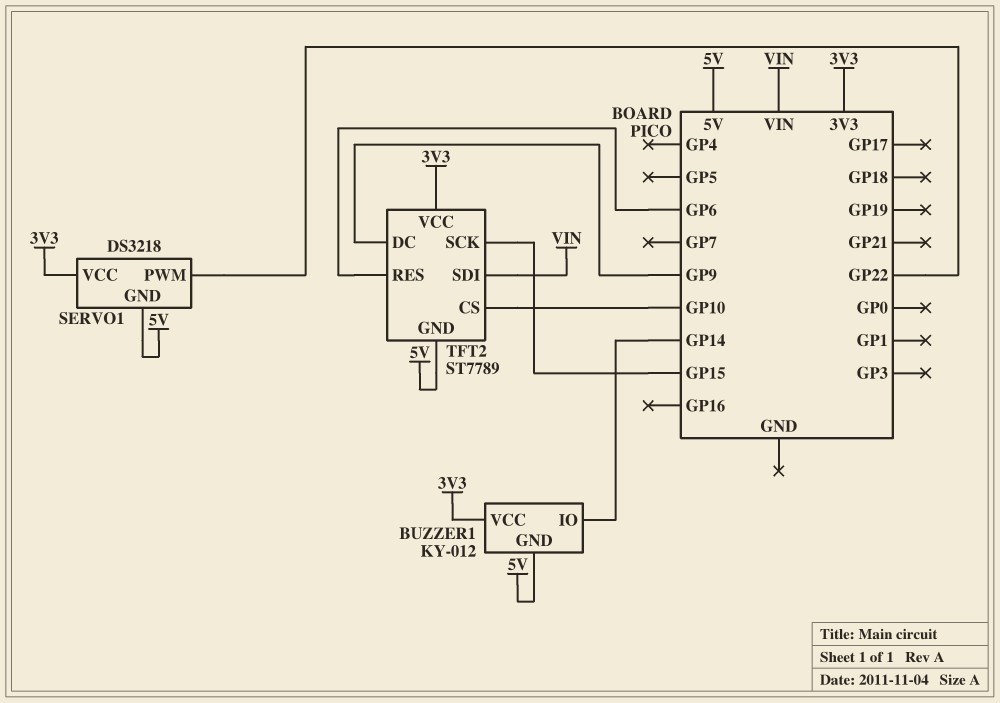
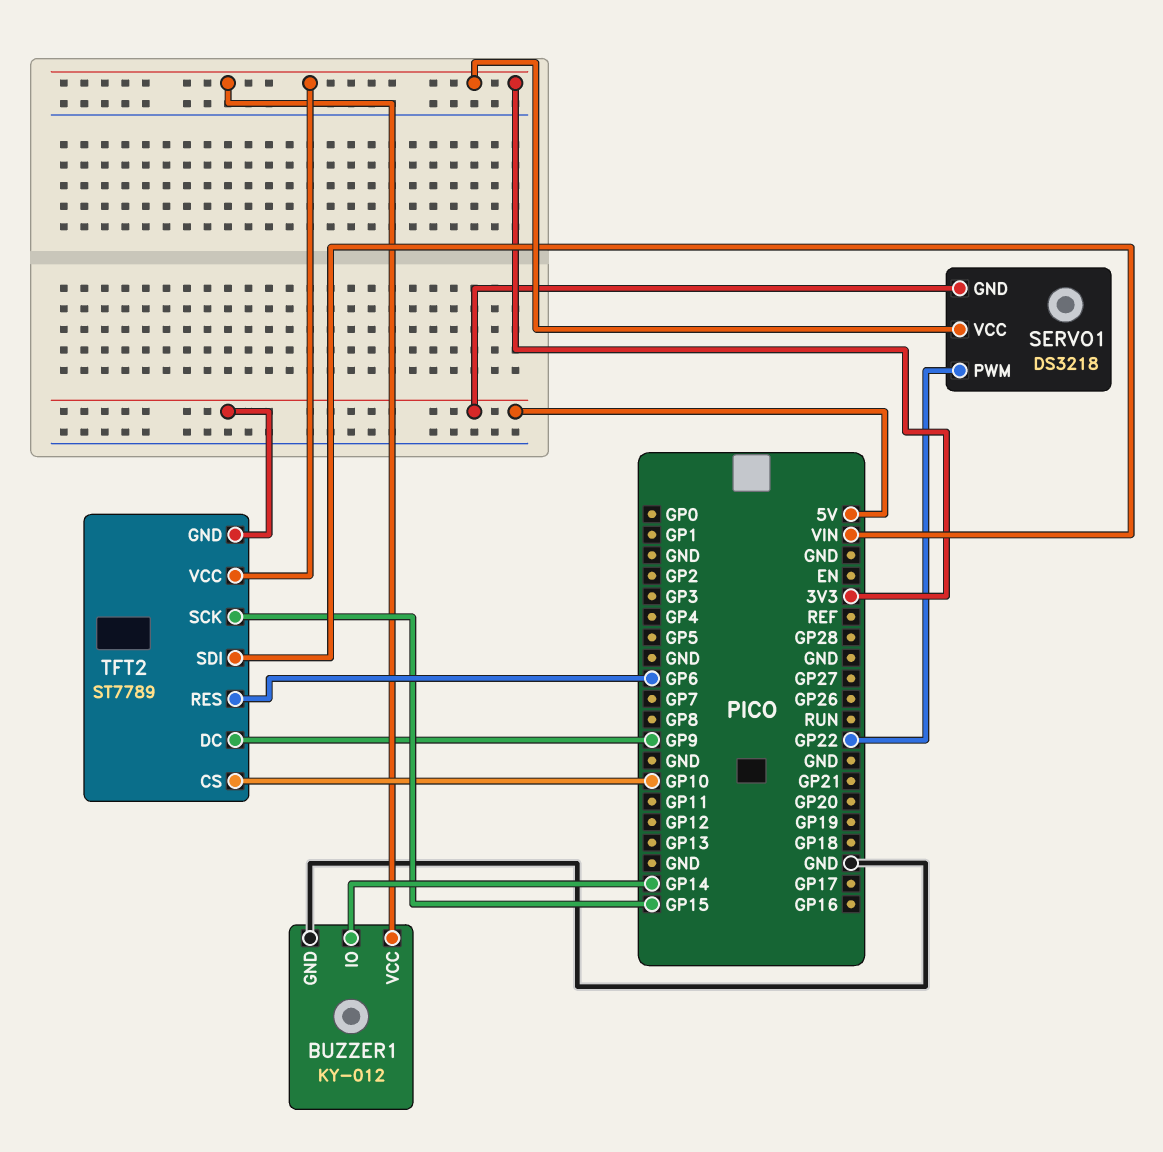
BUZZER1 pin GND: 5V -> GND

